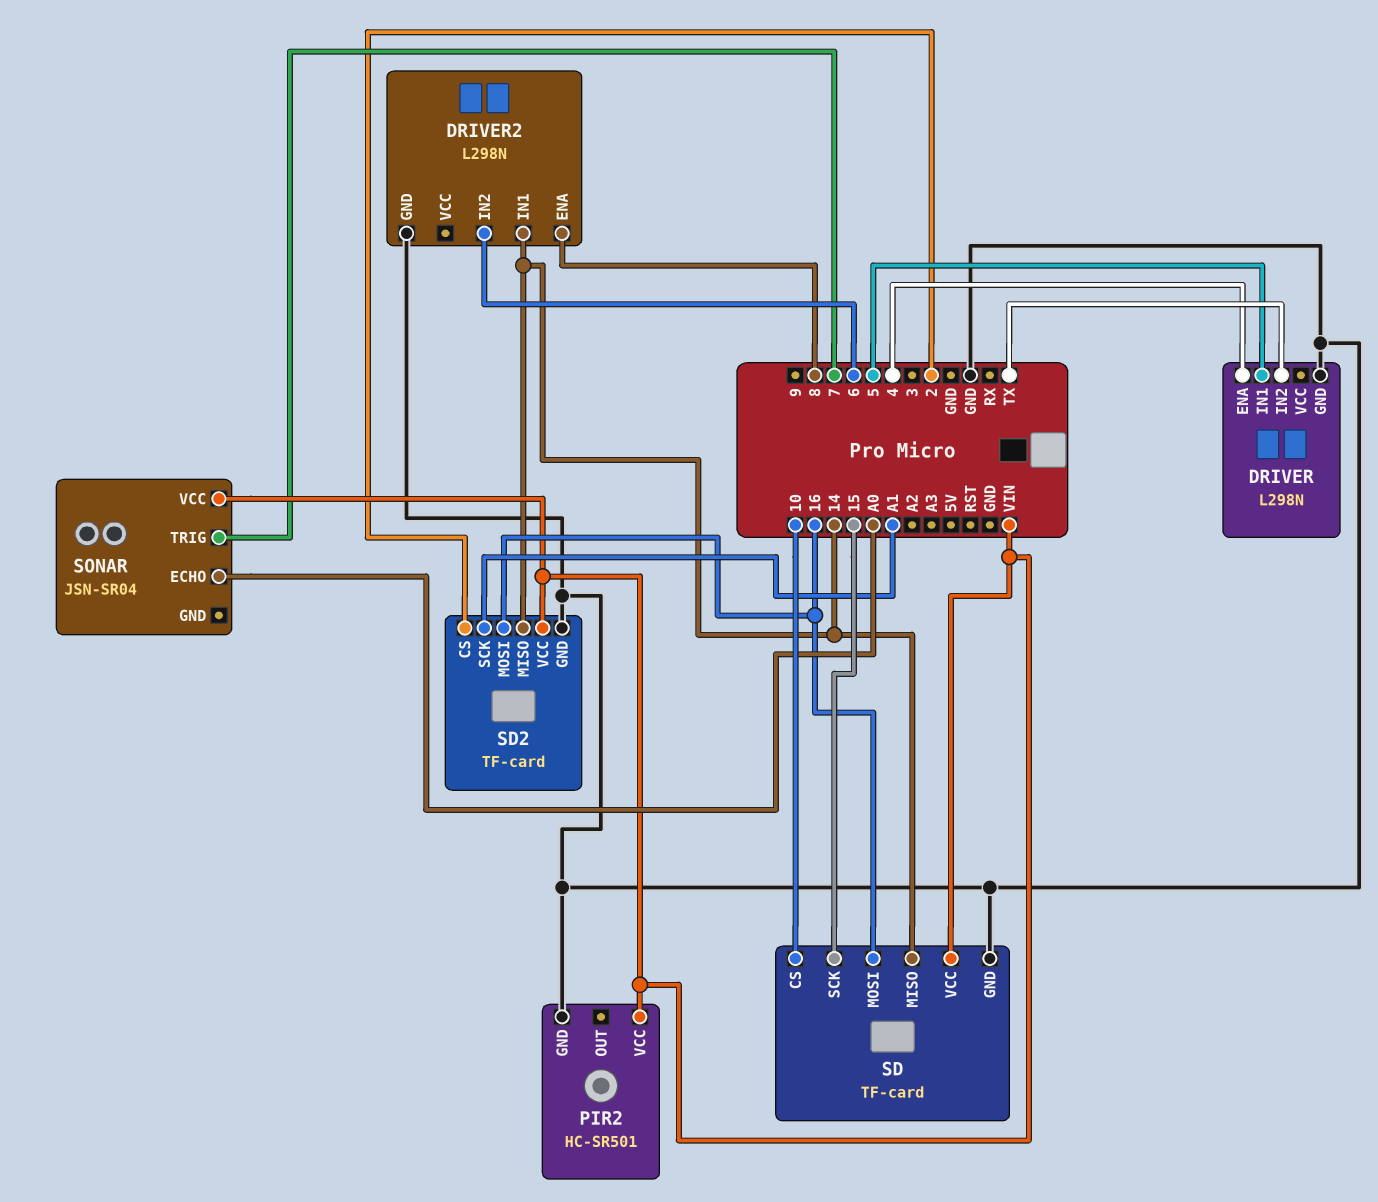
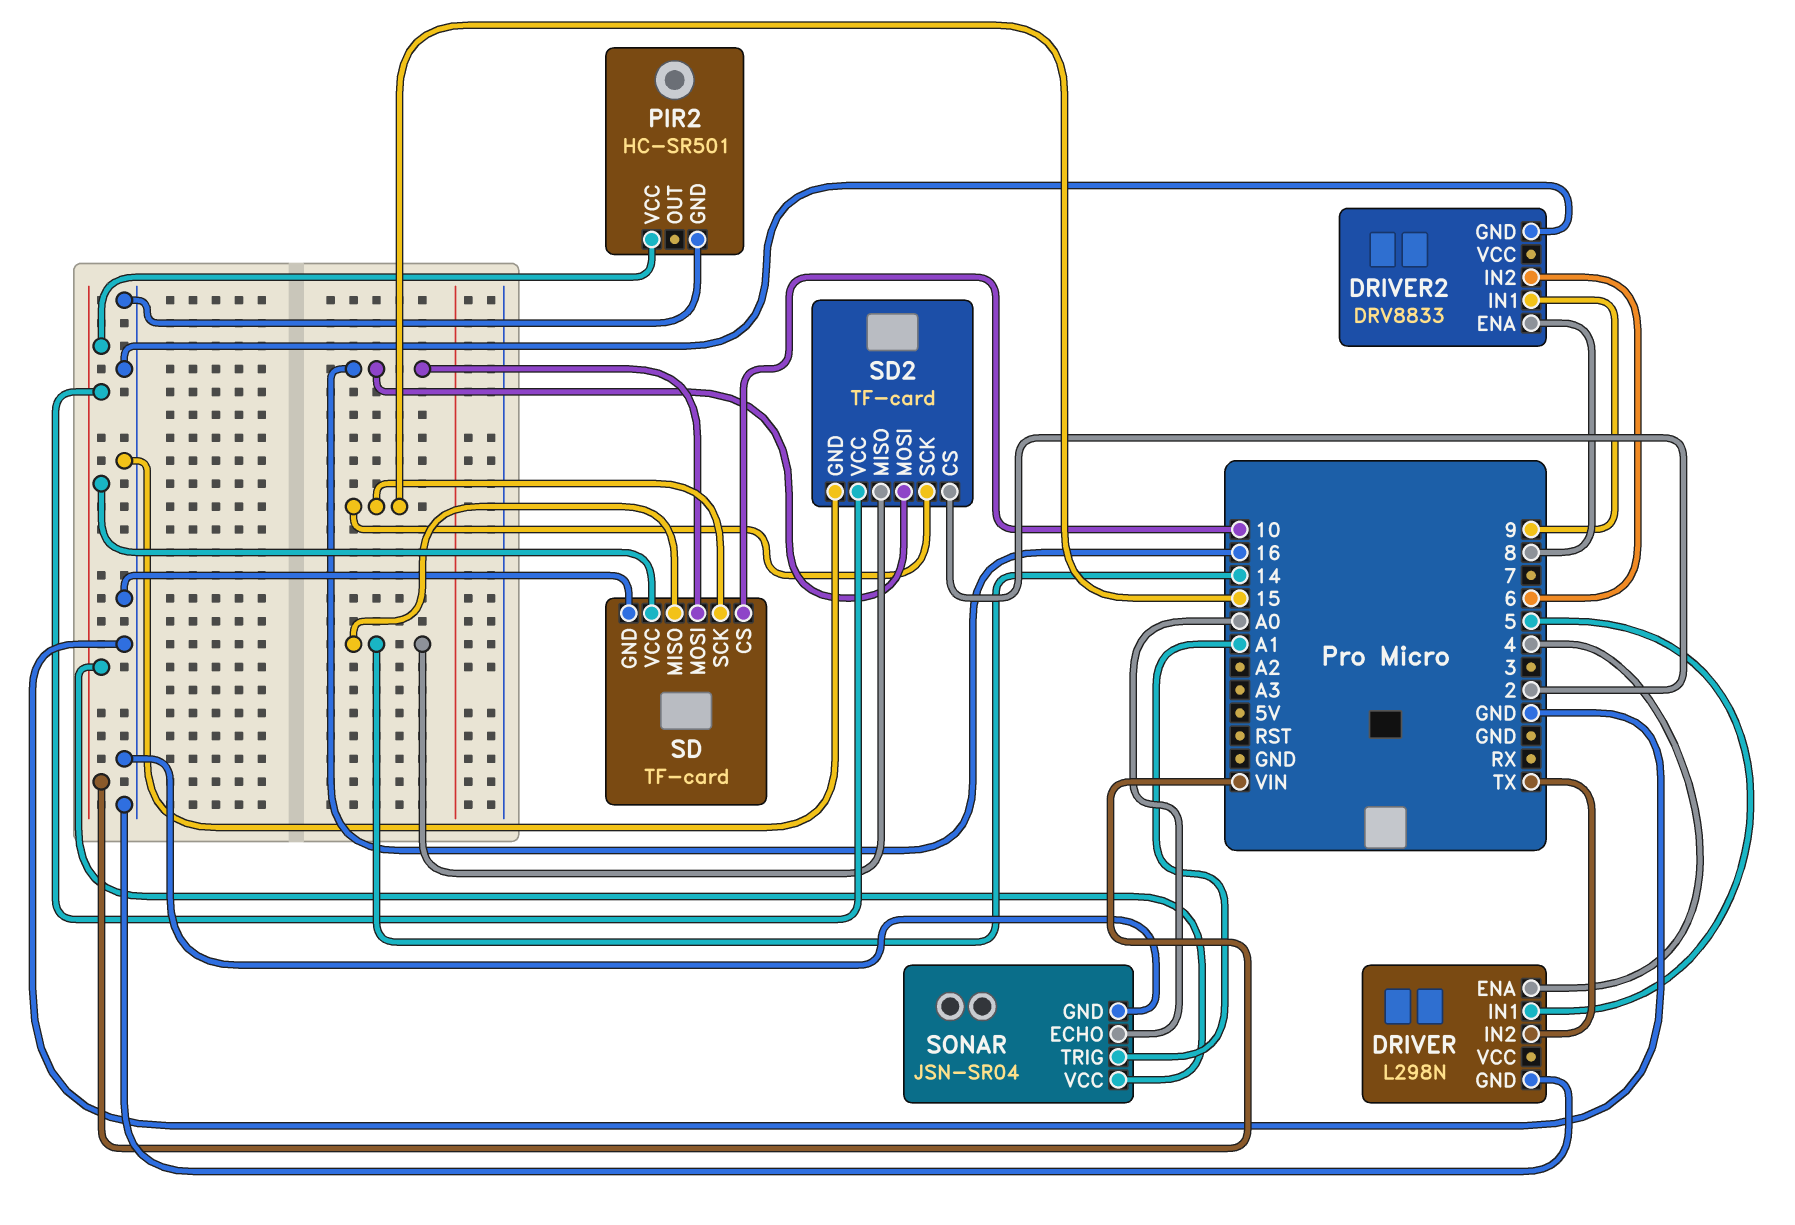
DRIVER2: L298N -> DRV8833
DRIVER2 pin IN1: 14 -> 9
SD2 pin SCK: A1 -> 15
SONAR pin GND: none -> GND
SONAR pin TRIG: 7 -> A1

